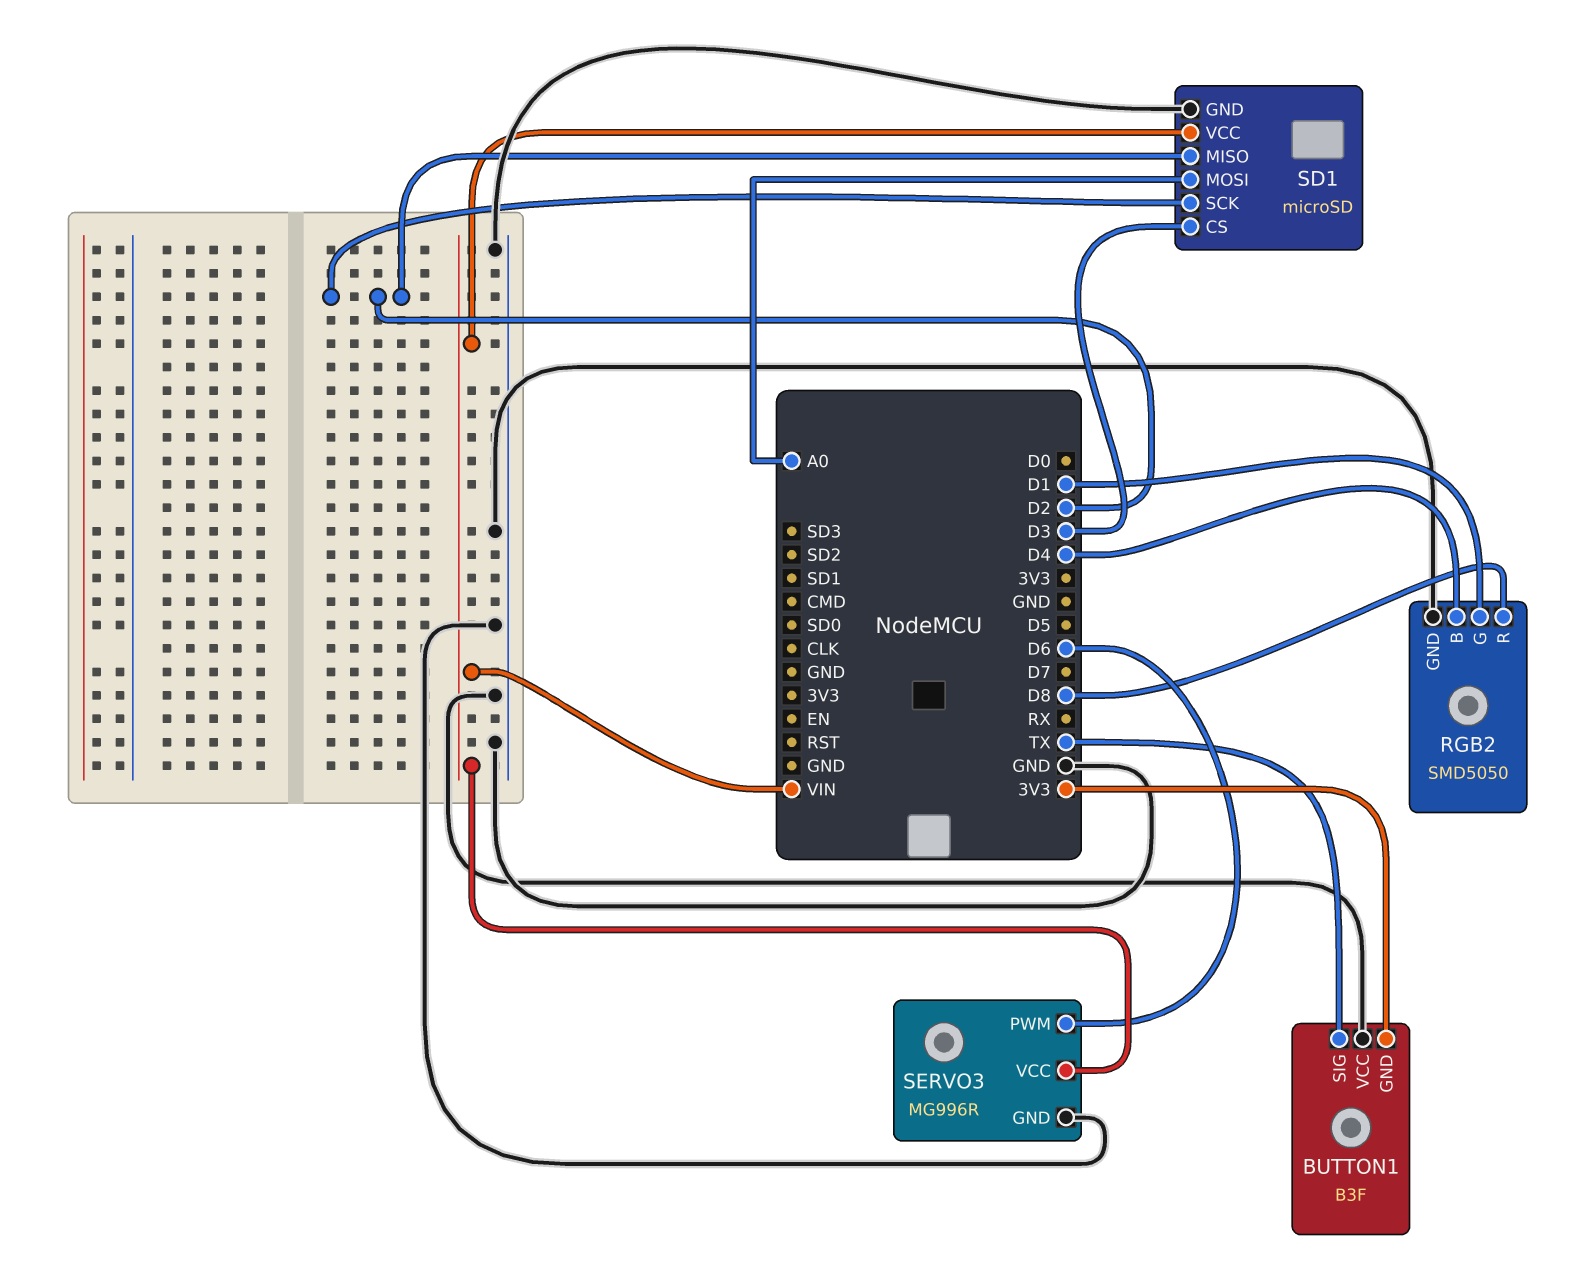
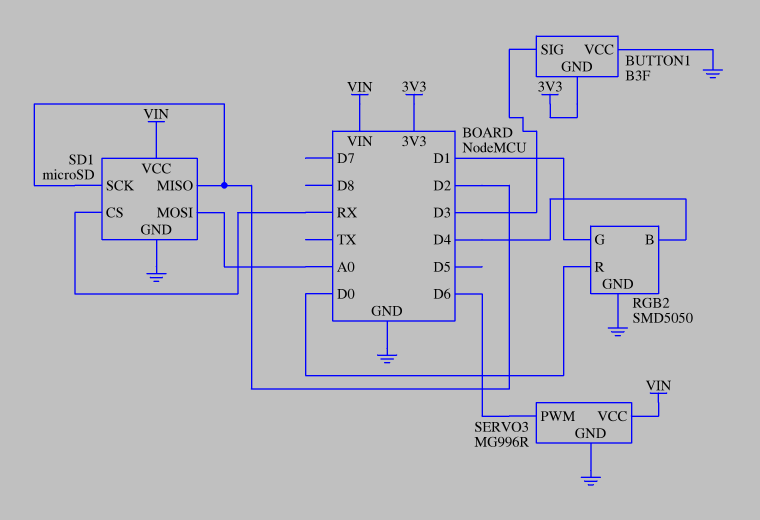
BUTTON1 pin SIG: TX -> D3
RGB2 pin R: D8 -> D0
SD1 pin CS: D3 -> RX

